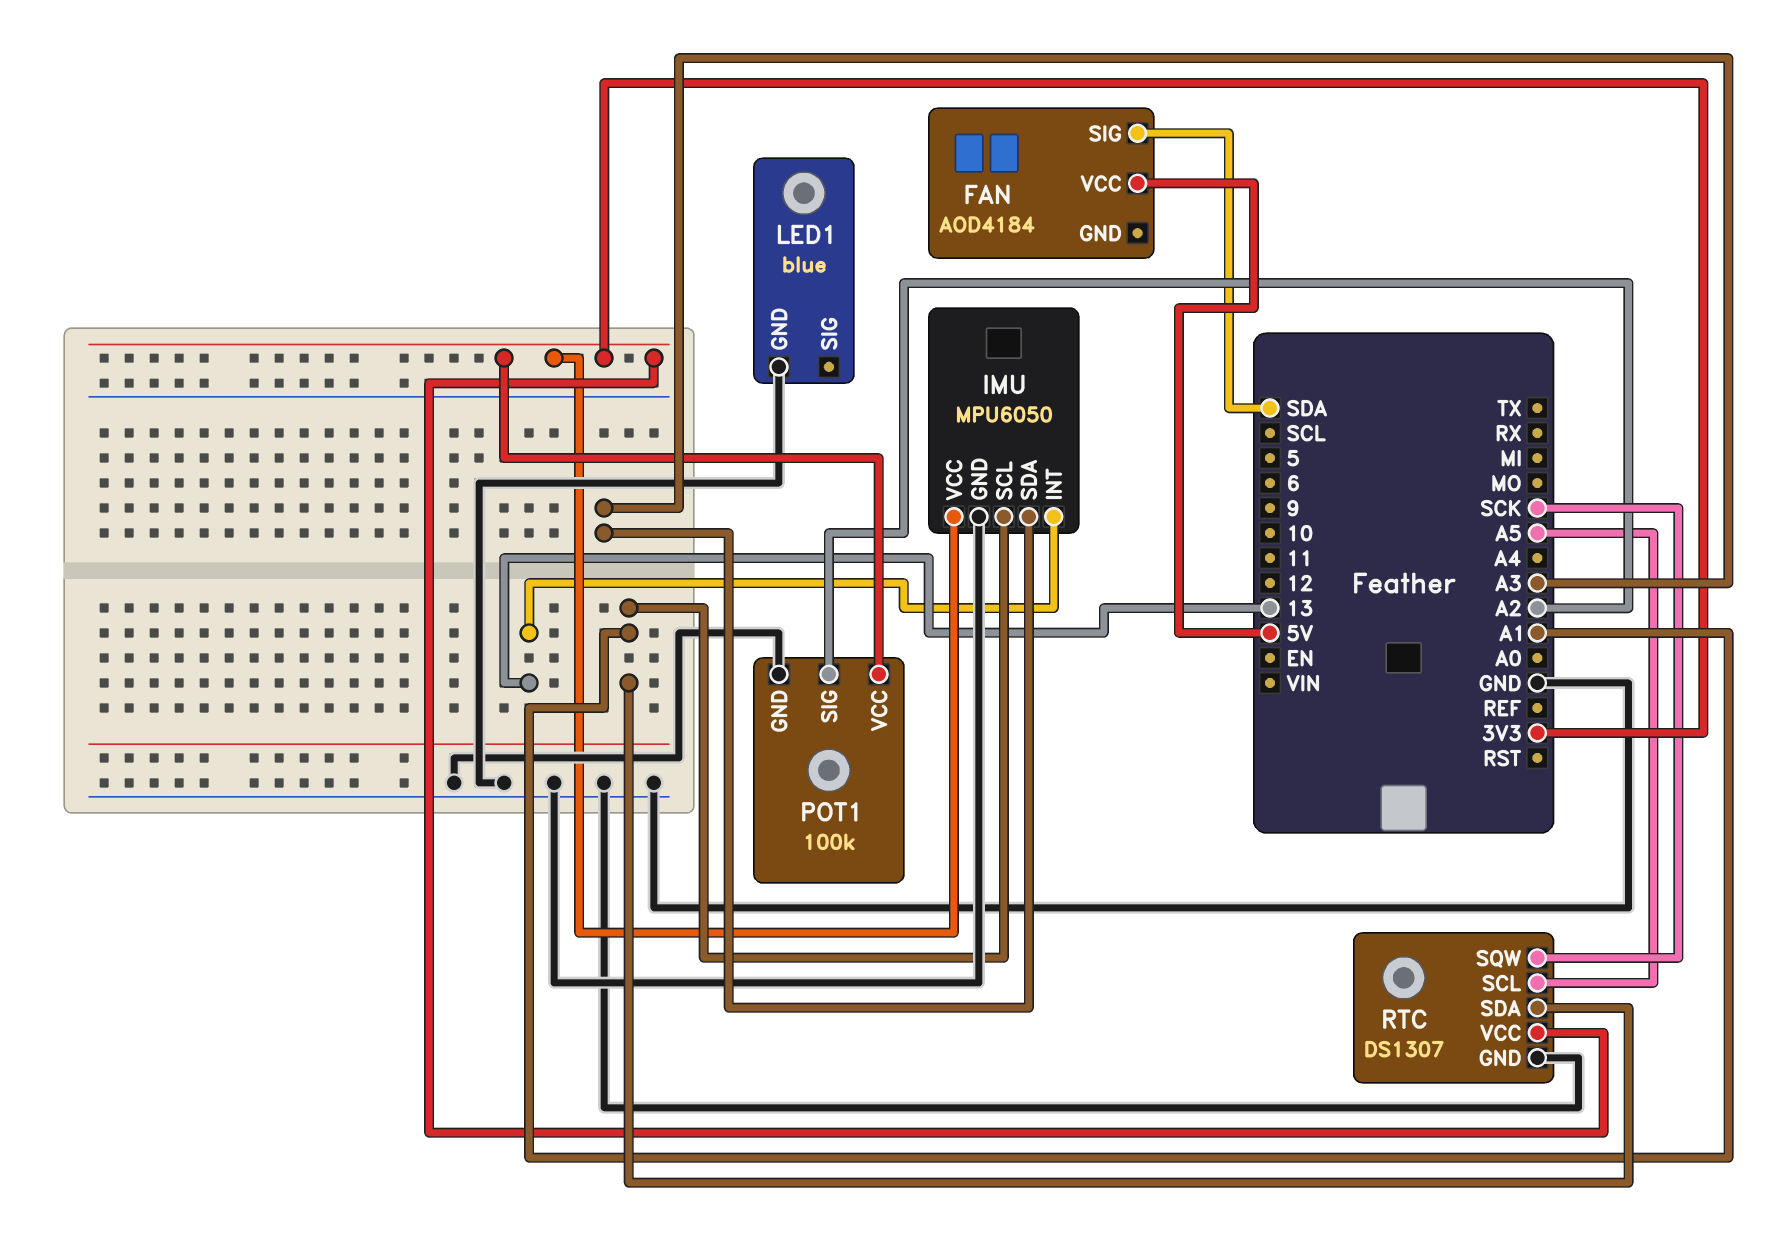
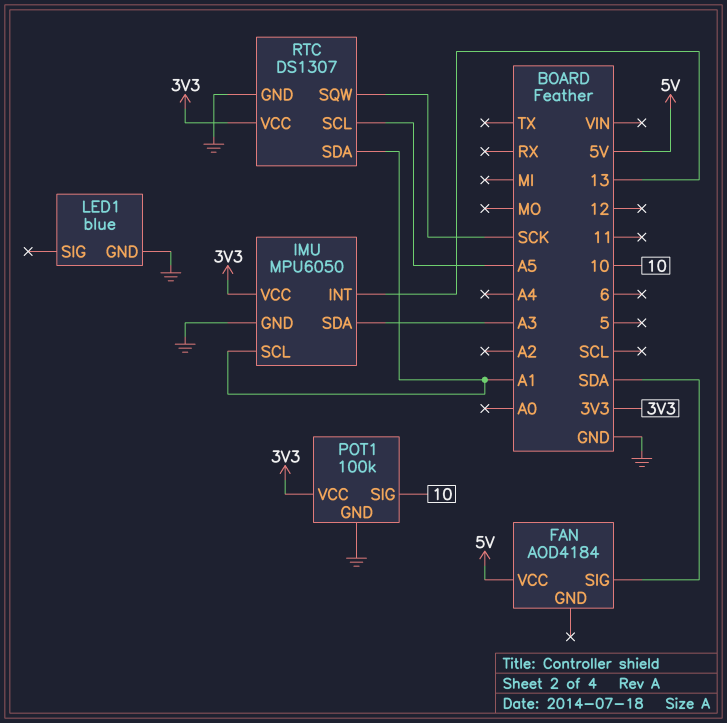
POT1 pin SIG: A2 -> 10

